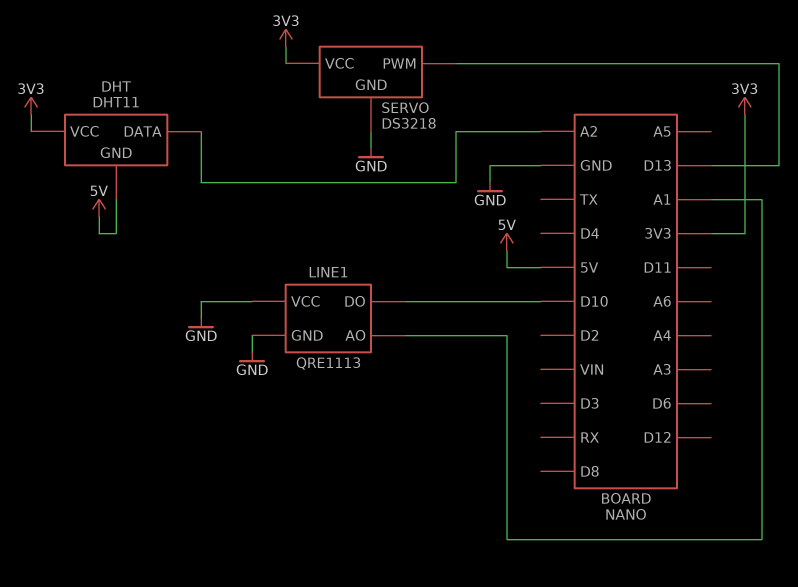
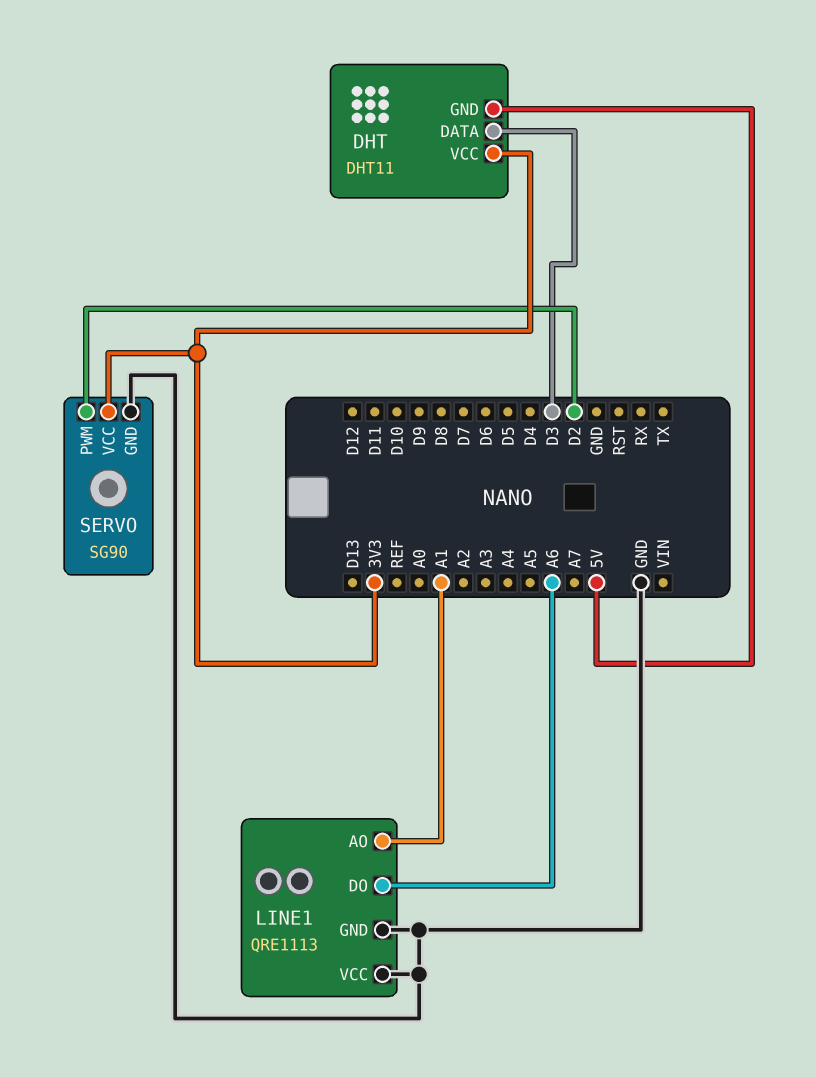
DHT pin DATA: A2 -> D3
LINE1 pin DO: D10 -> A6
SERVO: DS3218 -> SG90
SERVO pin PWM: D13 -> D2

